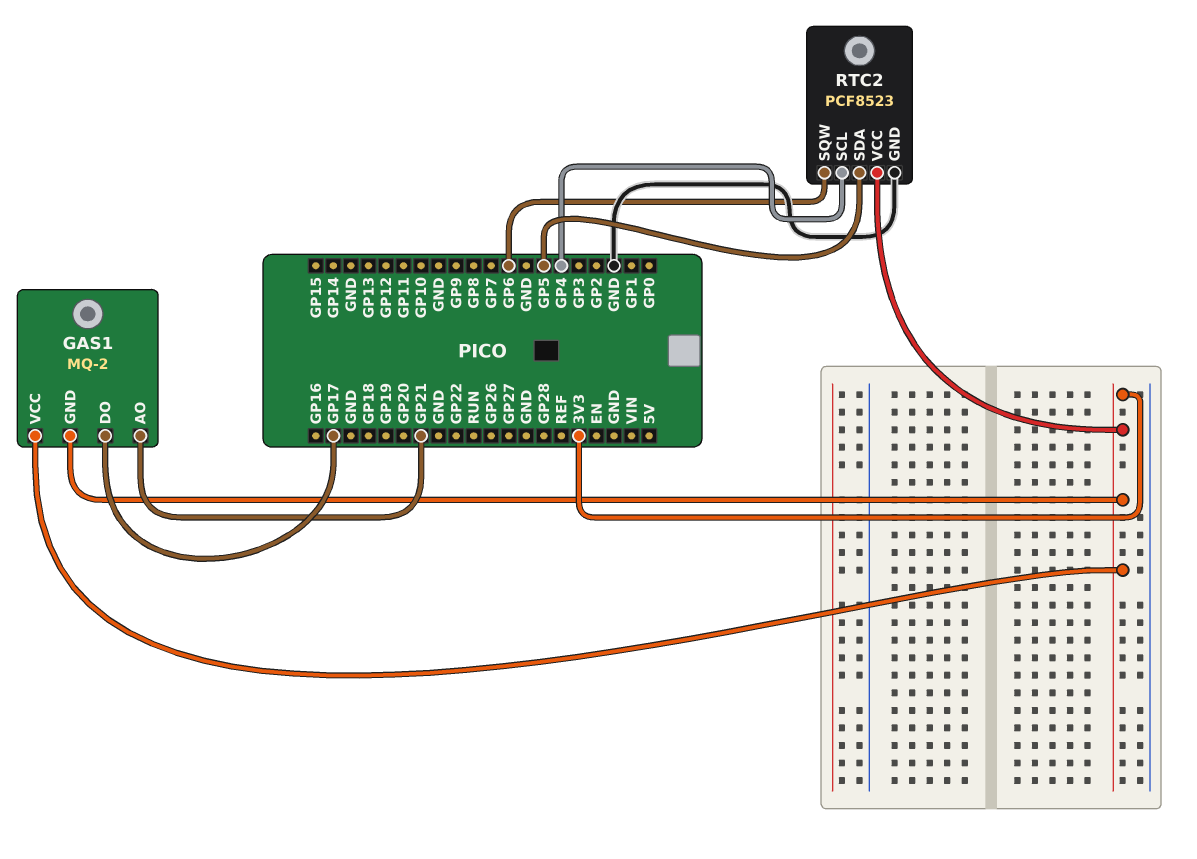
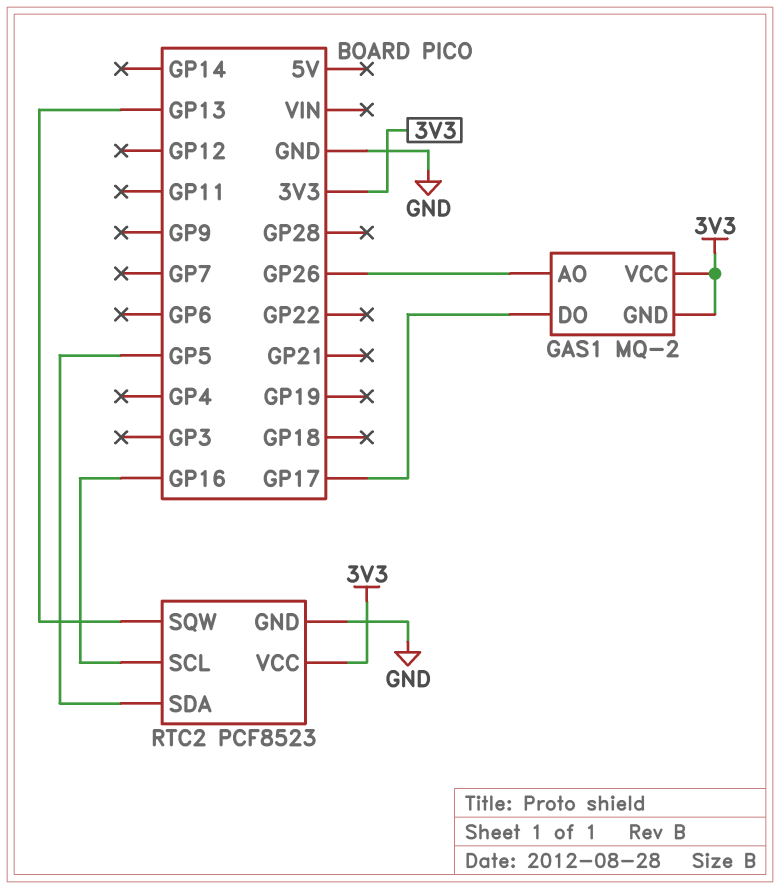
GAS1 pin AO: GP21 -> GP26
RTC2 pin SCL: GP4 -> GP16
RTC2 pin SQW: GP6 -> GP13

